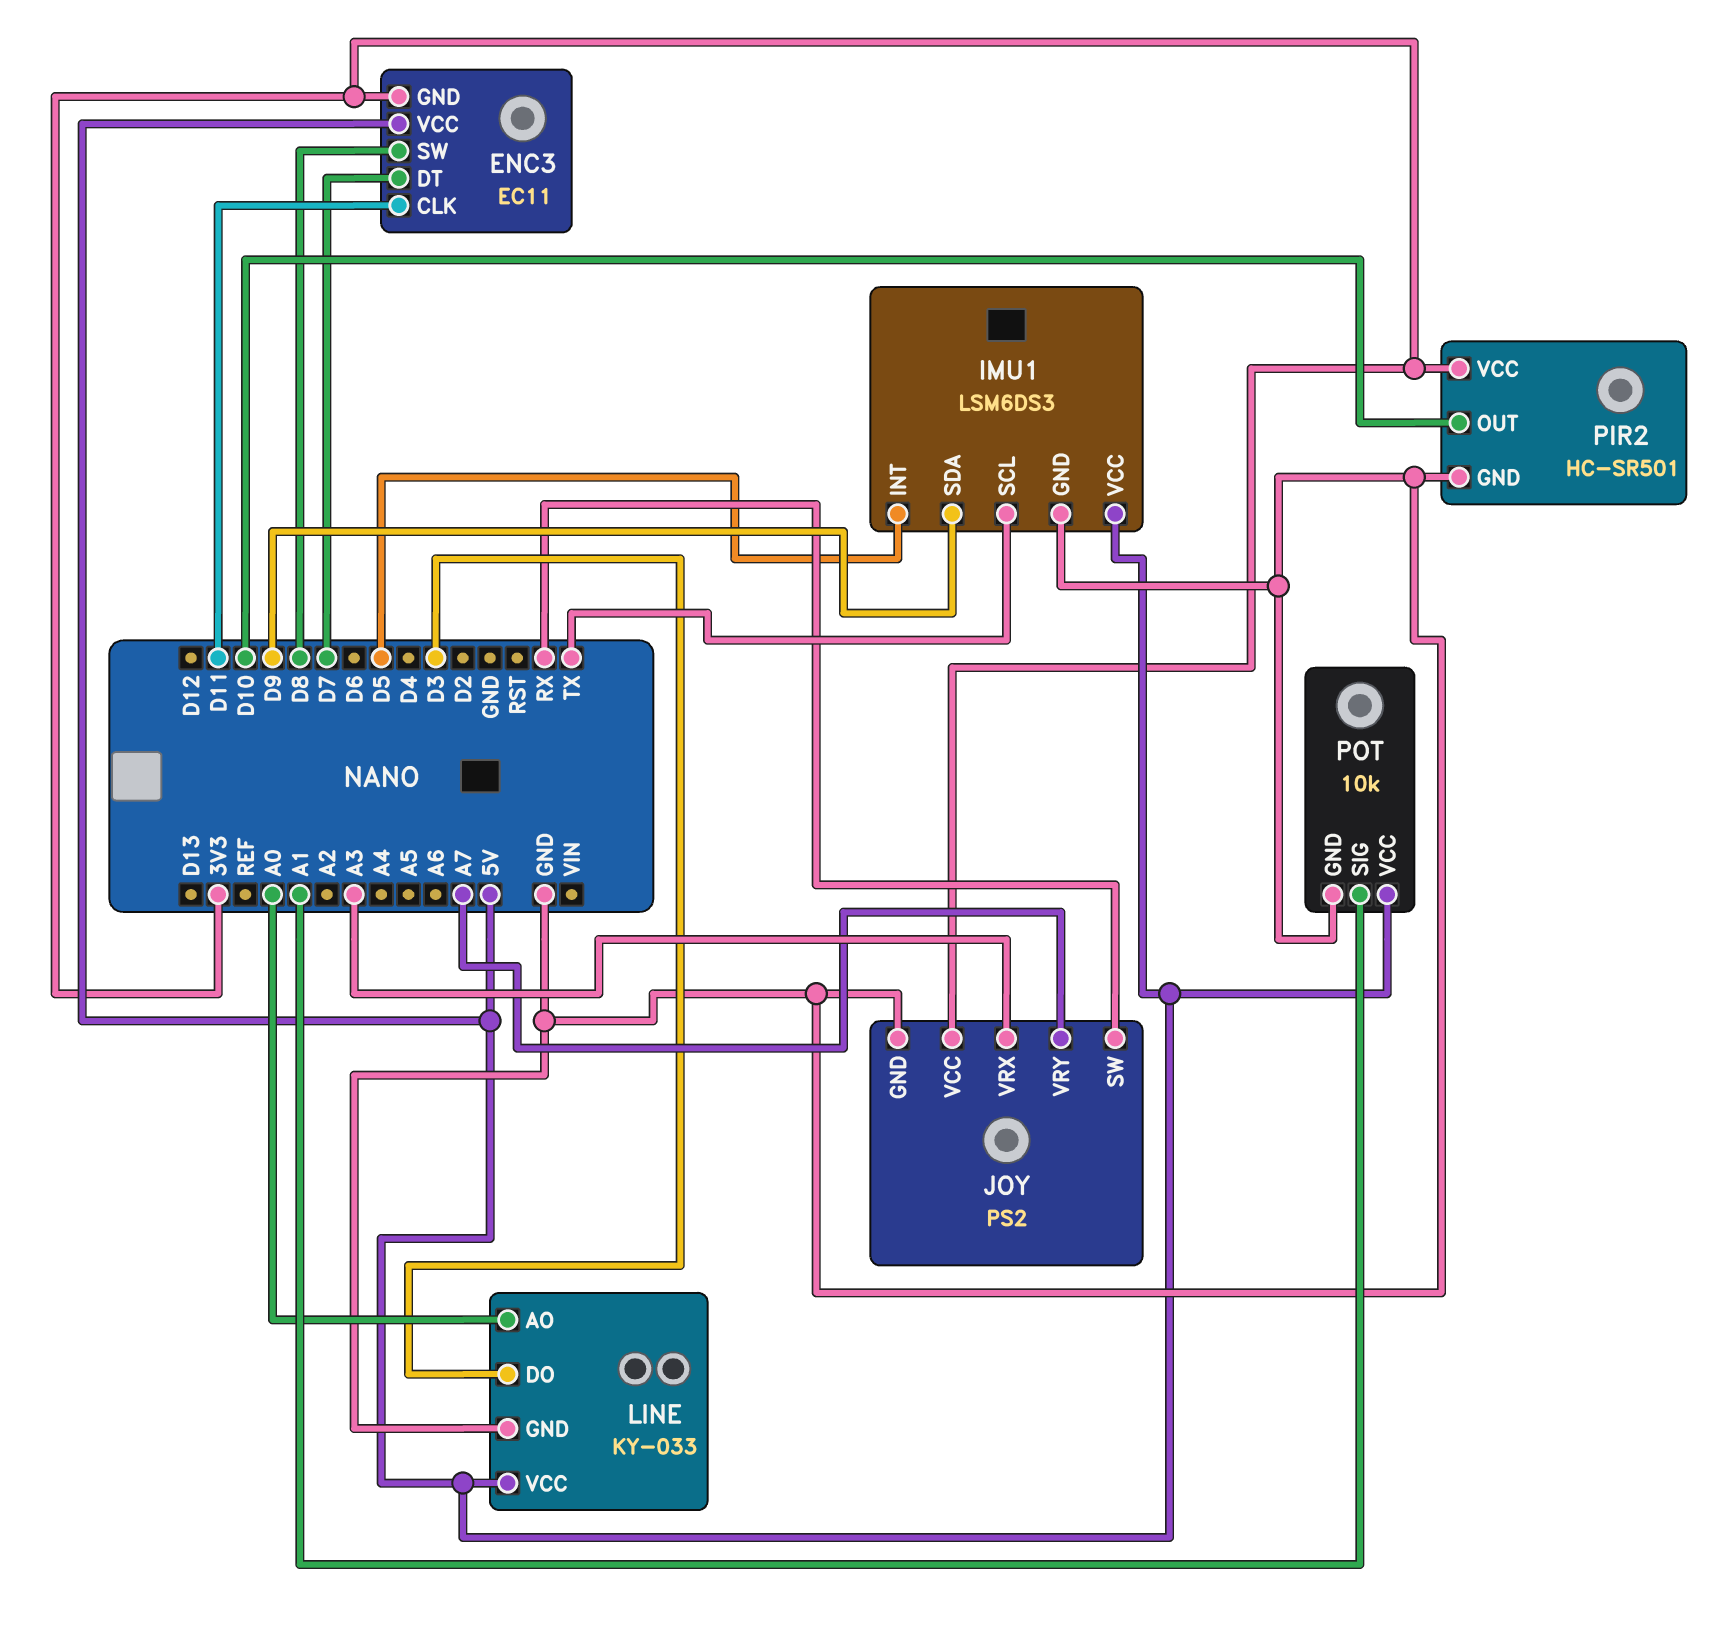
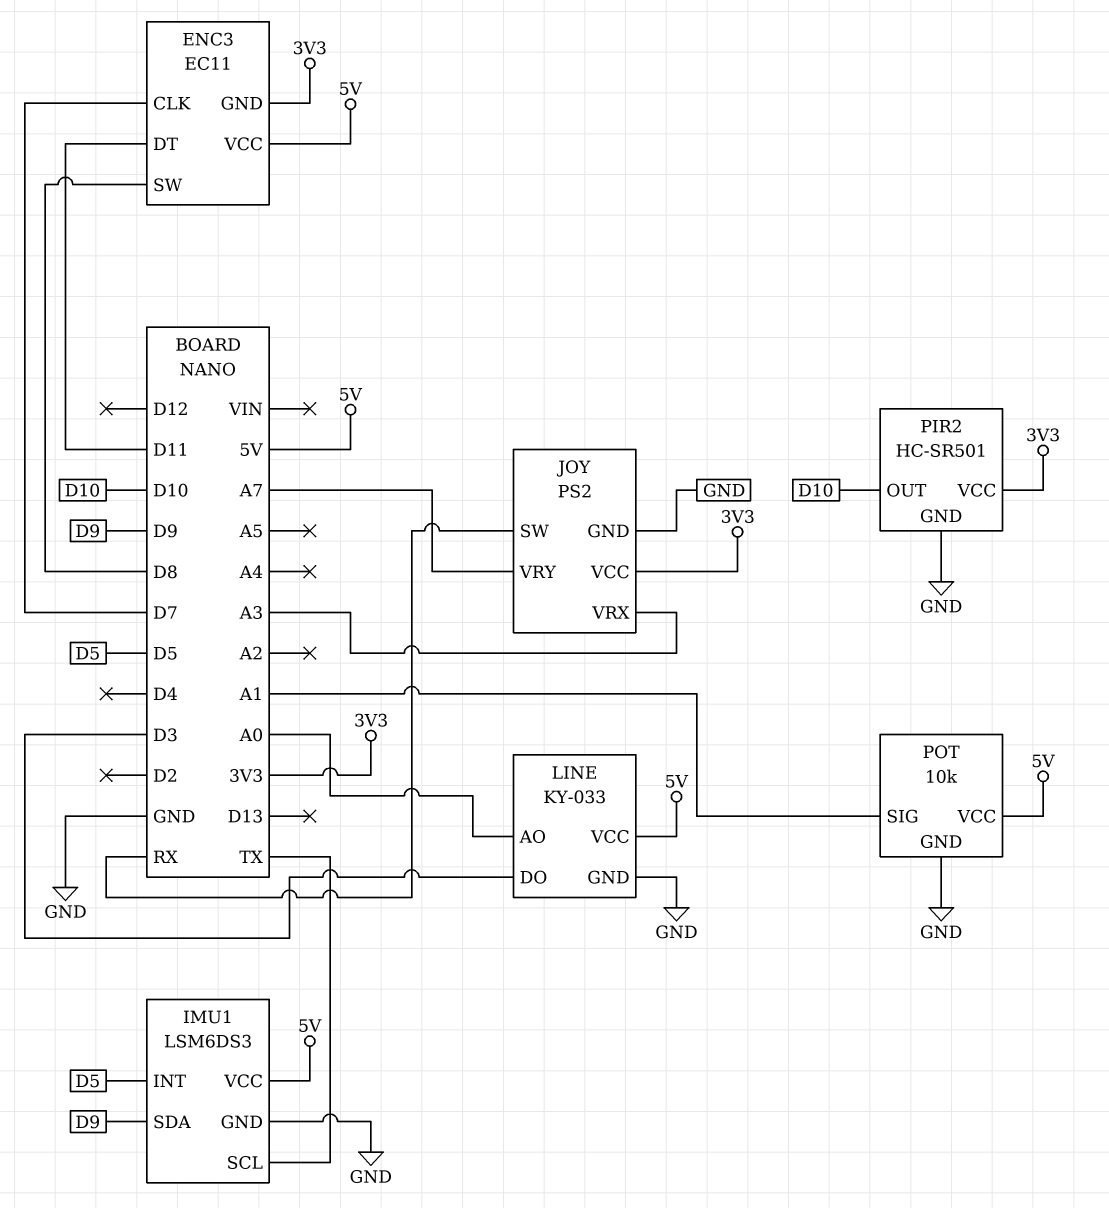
ENC3 pin CLK: D11 -> D7
ENC3 pin DT: D7 -> D11

